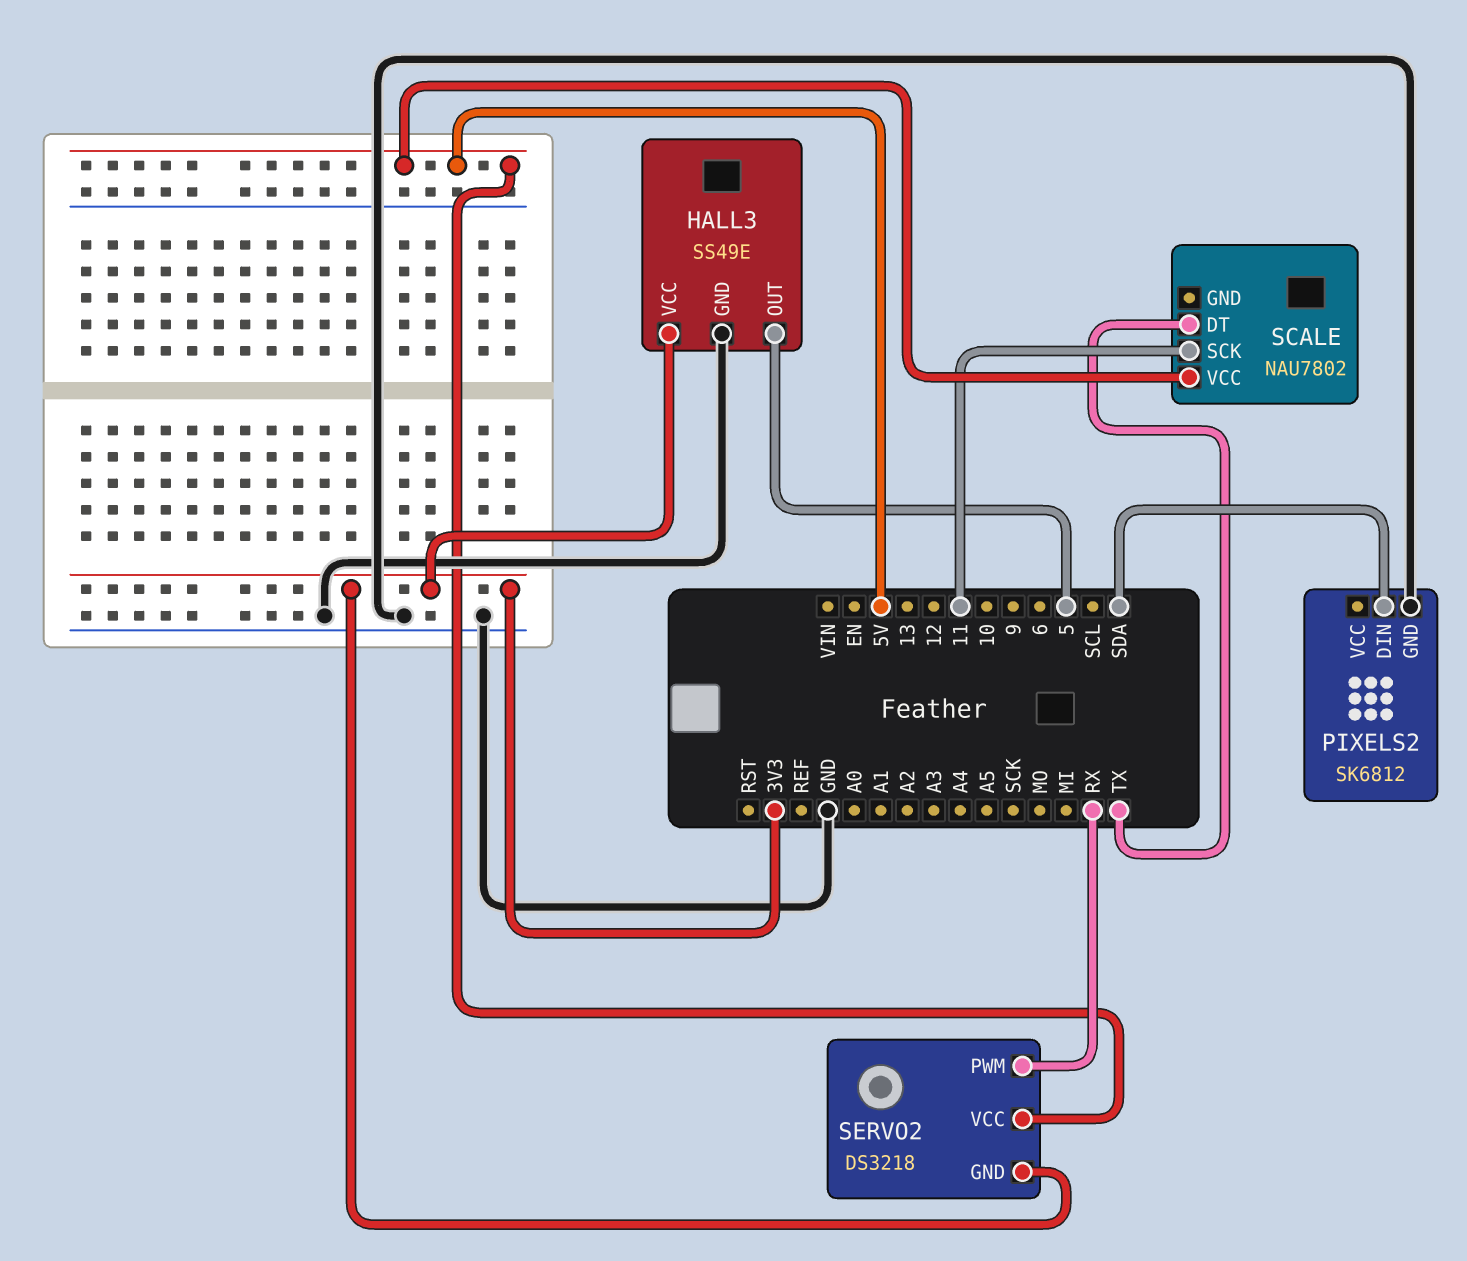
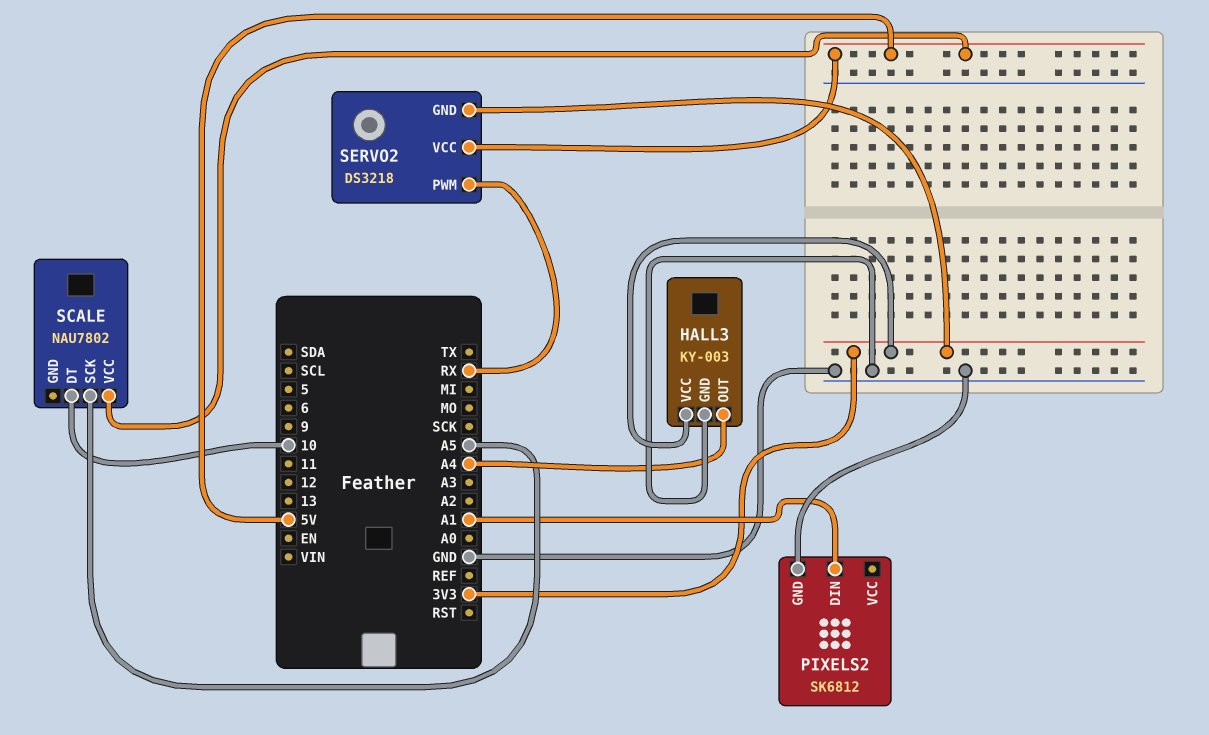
HALL3: SS49E -> KY-003
HALL3 pin OUT: 5 -> A4
PIXELS2 pin DIN: SDA -> A1
SCALE pin DT: TX -> 10
SCALE pin SCK: 11 -> A5

